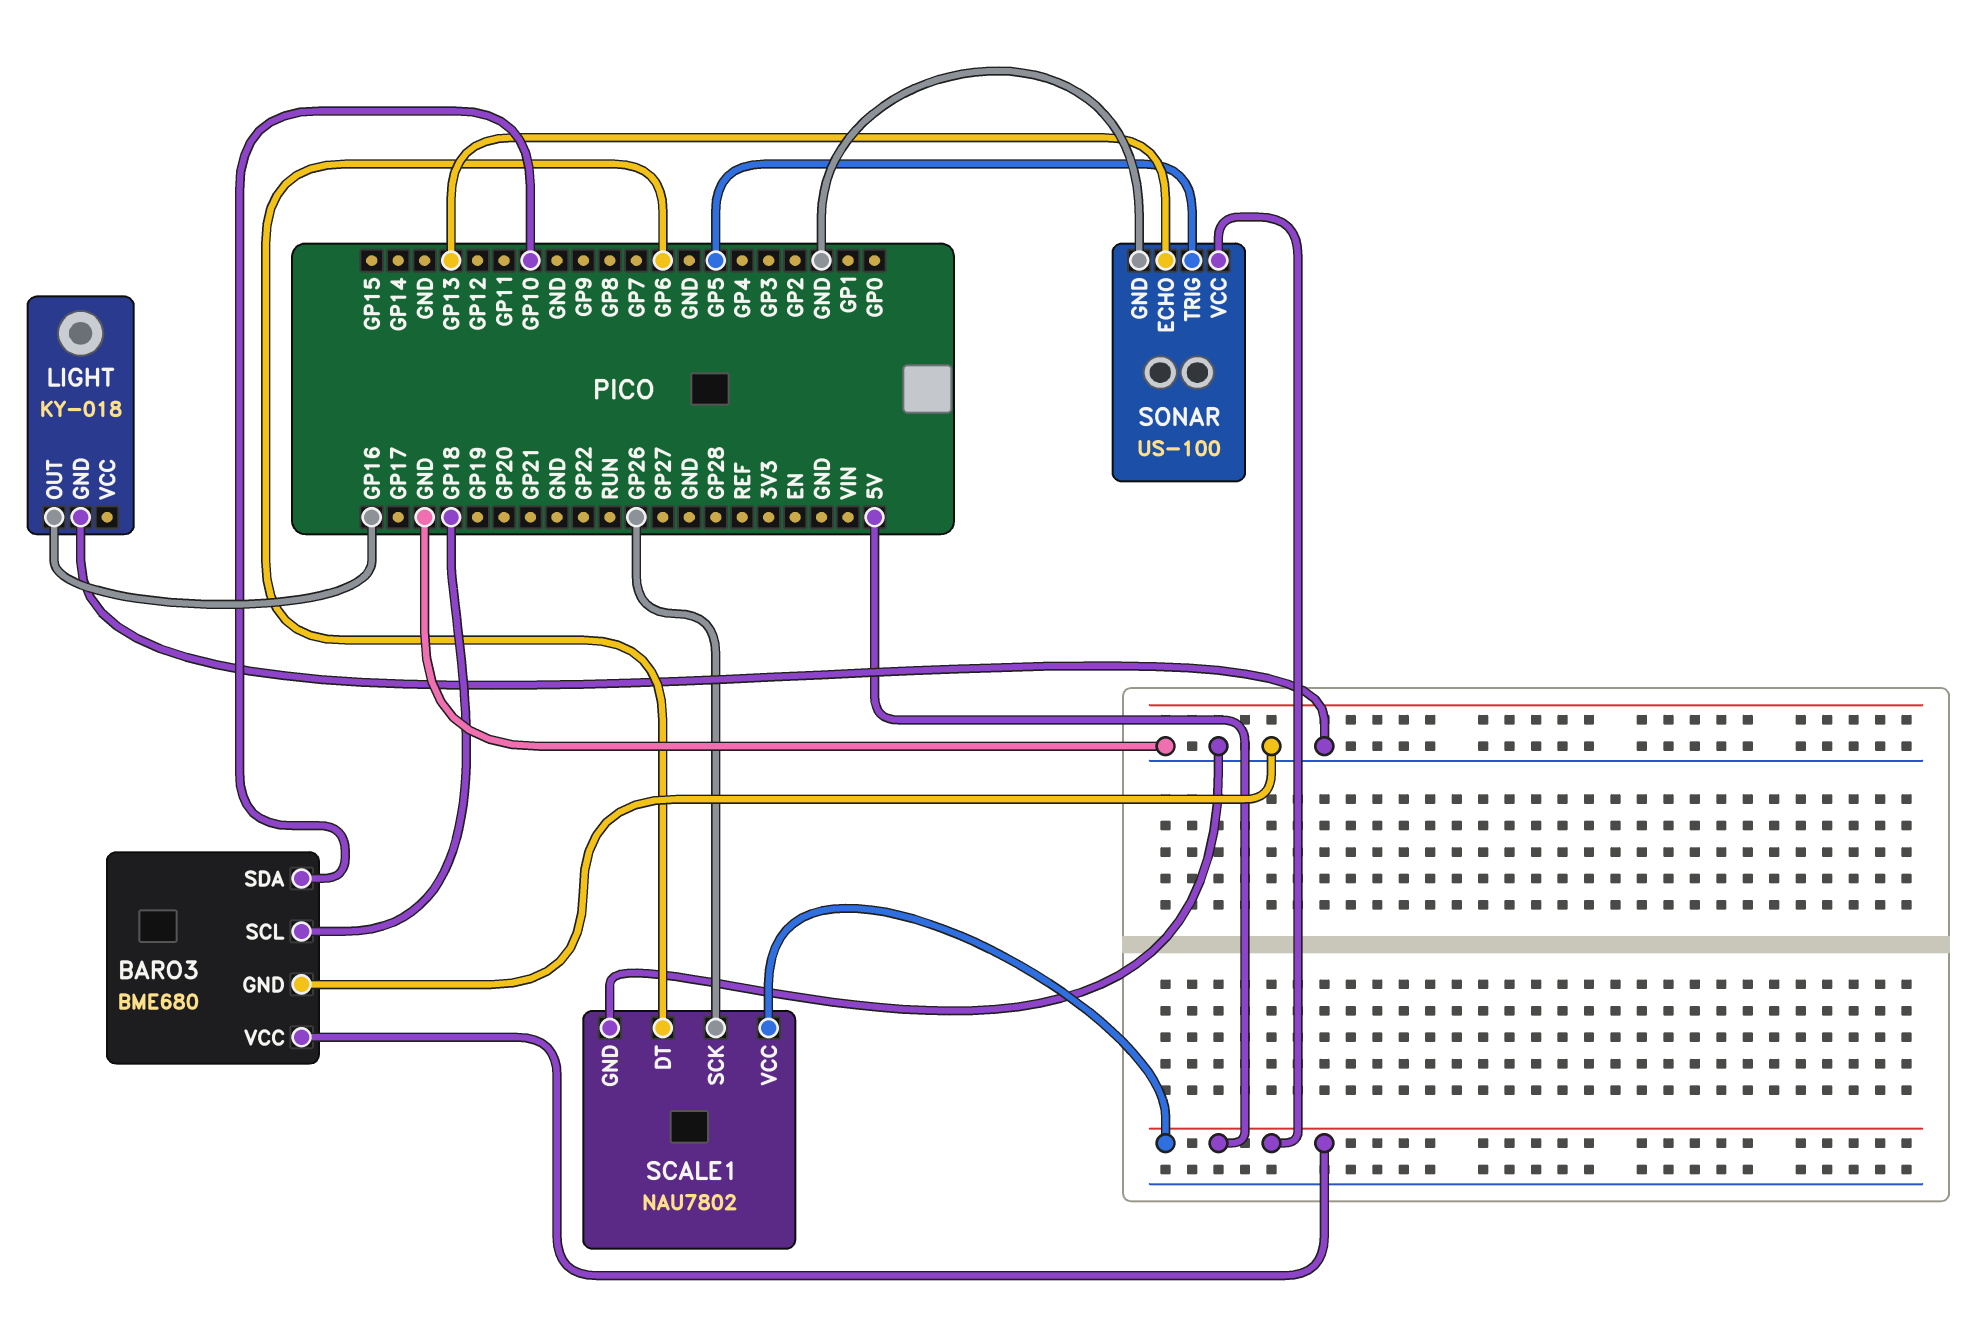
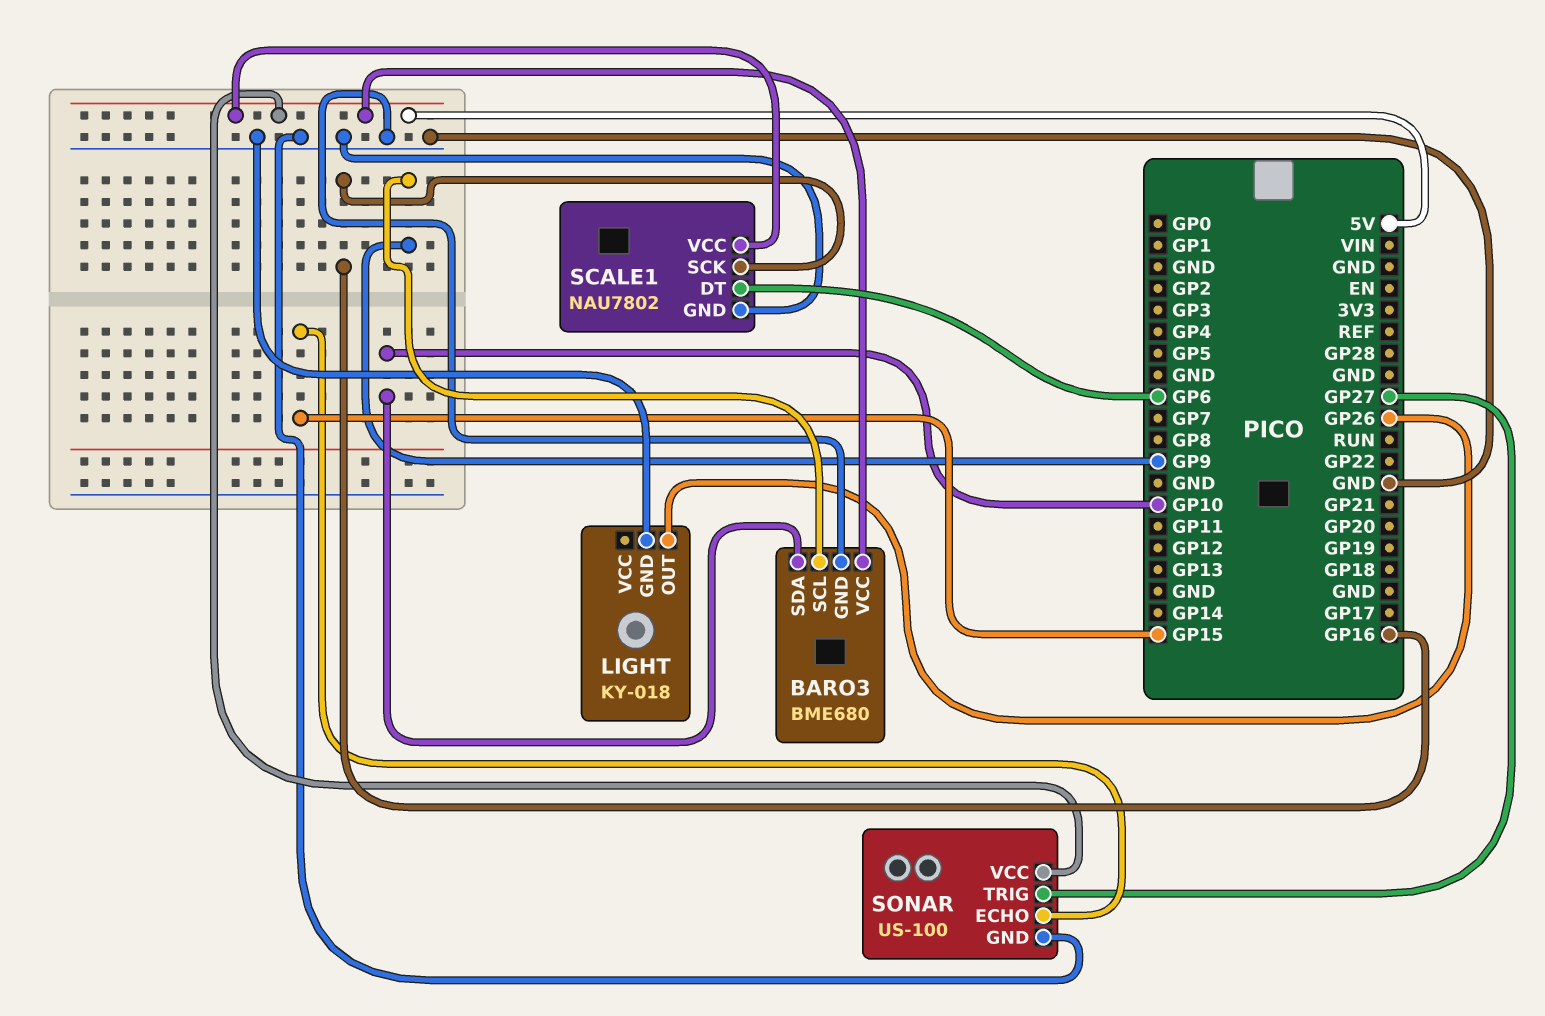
BARO3 pin SCL: GP18 -> GP9
LIGHT pin OUT: GP16 -> GP26
SCALE1 pin SCK: GP26 -> GP16
SONAR pin ECHO: GP13 -> GP15
SONAR pin TRIG: GP5 -> GP27

